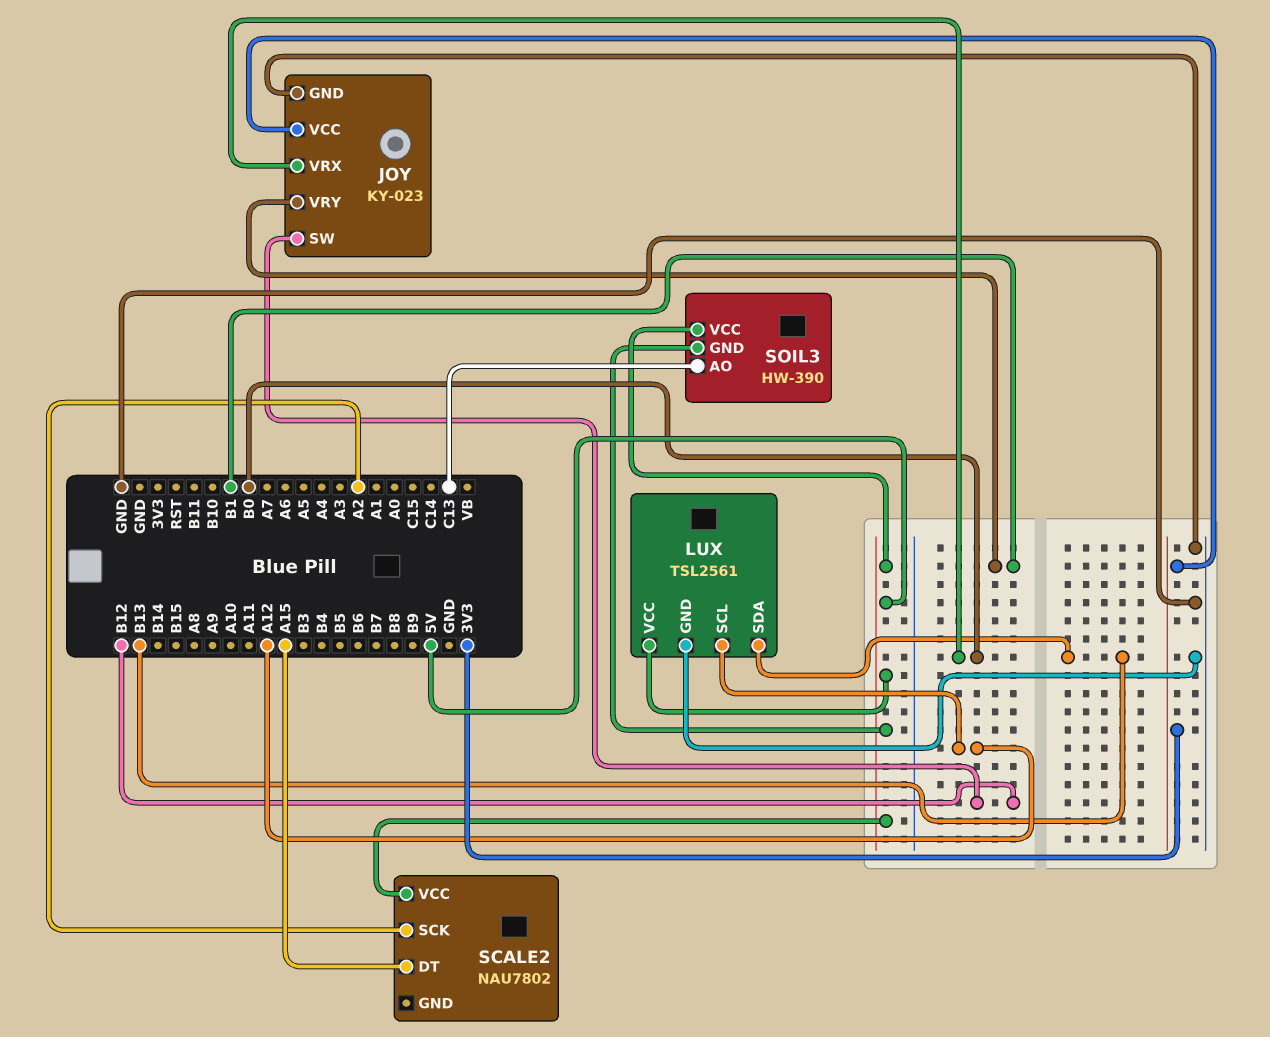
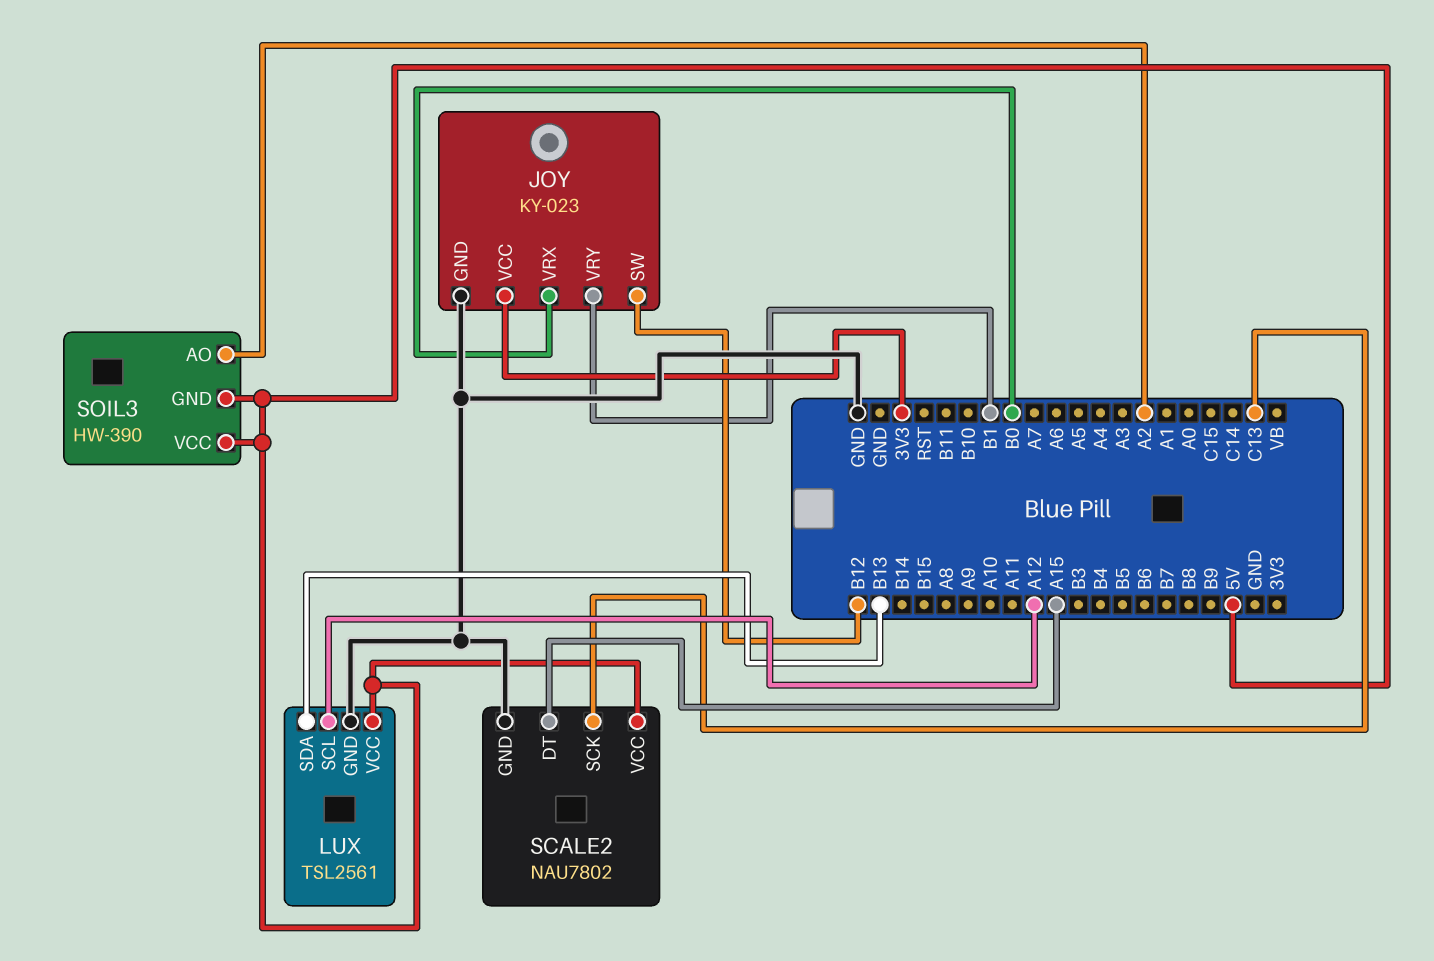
SCALE2 pin GND: none -> GND
SCALE2 pin SCK: A2 -> C13
SOIL3 pin AO: C13 -> A2

